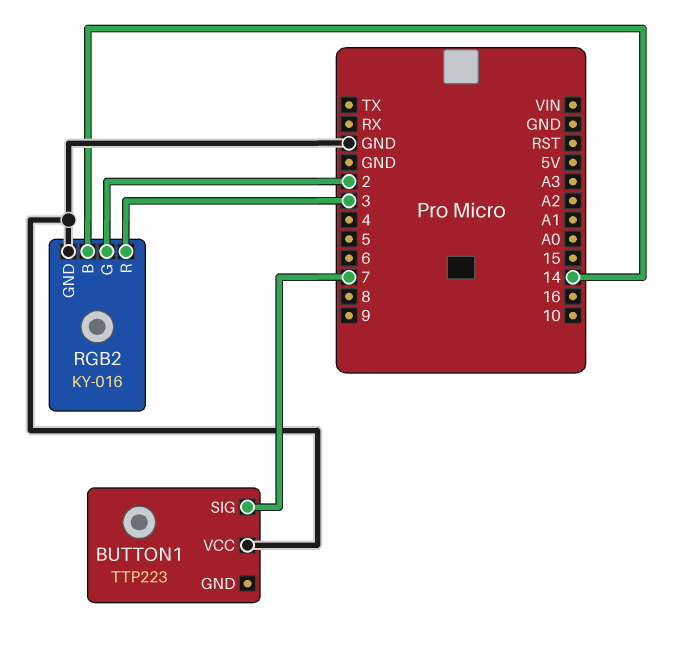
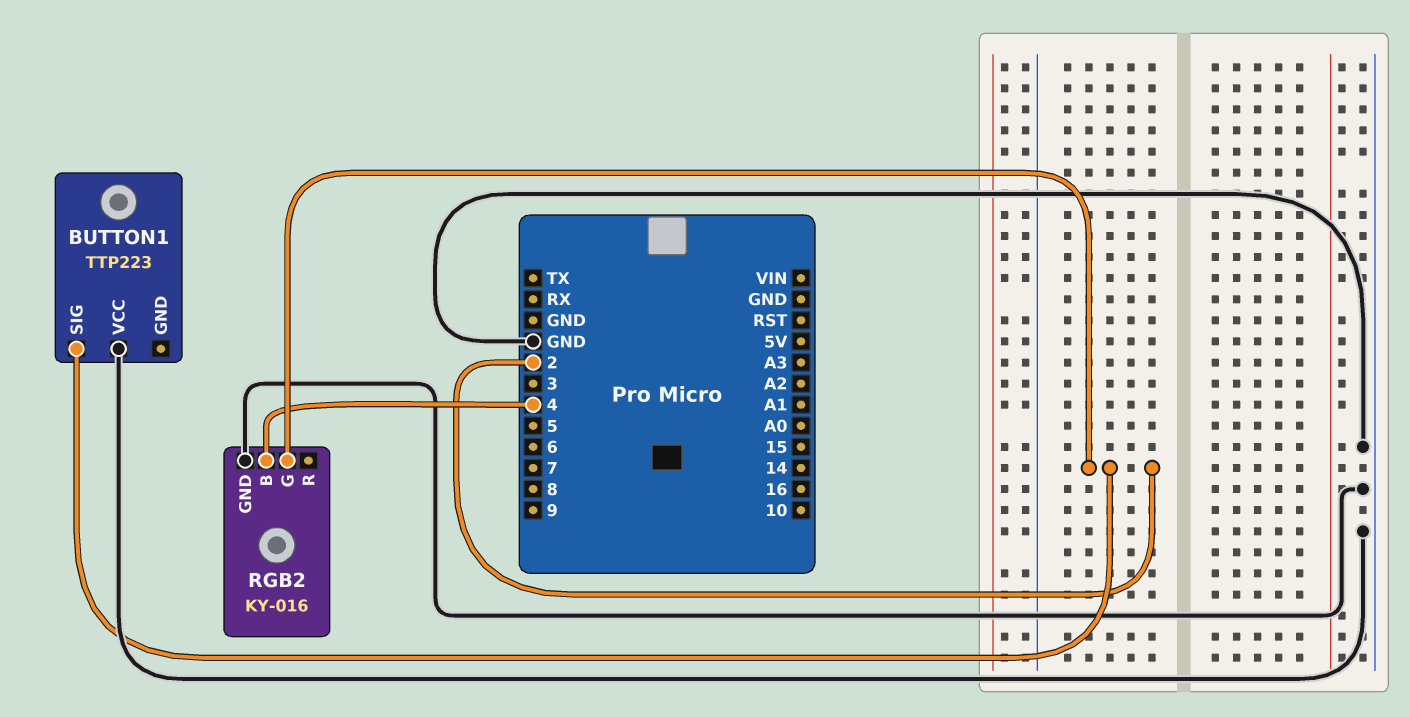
BUTTON1 pin SIG: 7 -> 2
RGB2 pin B: 14 -> 4
RGB2 pin R: 3 -> none

